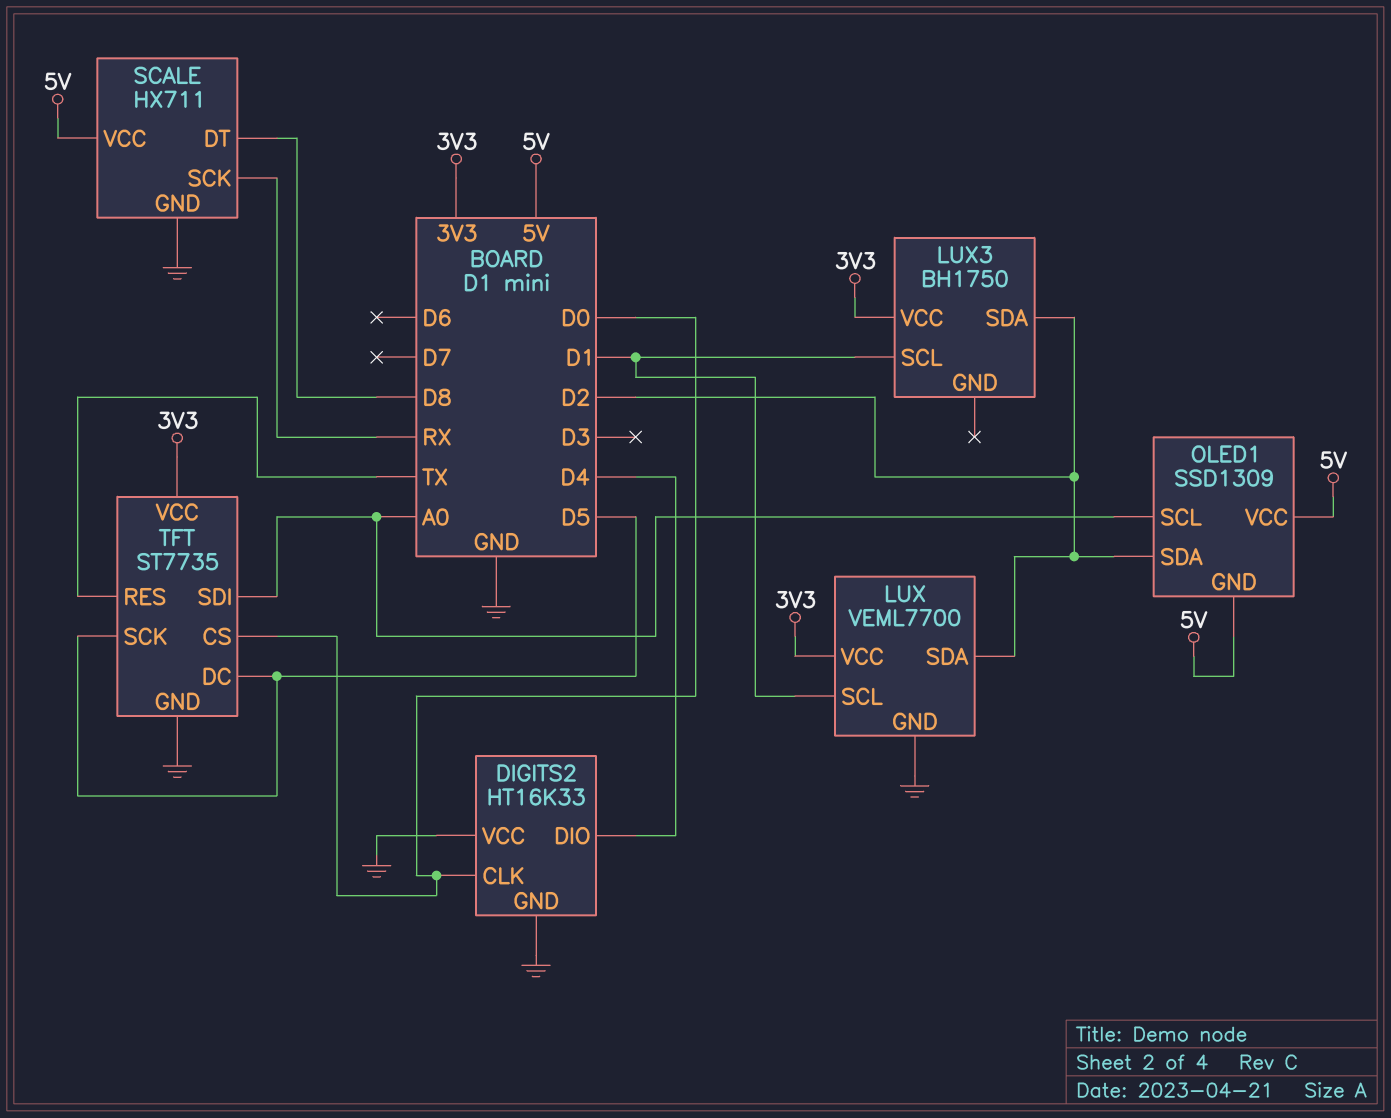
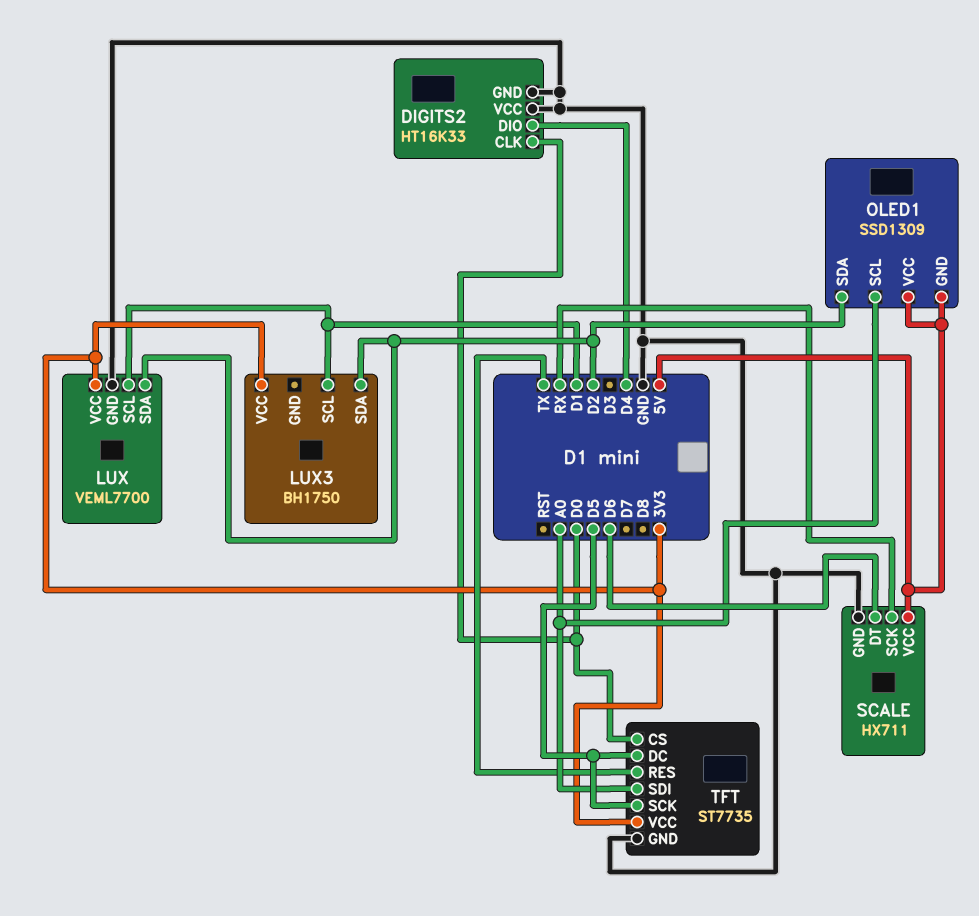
SCALE pin DT: D8 -> D6

